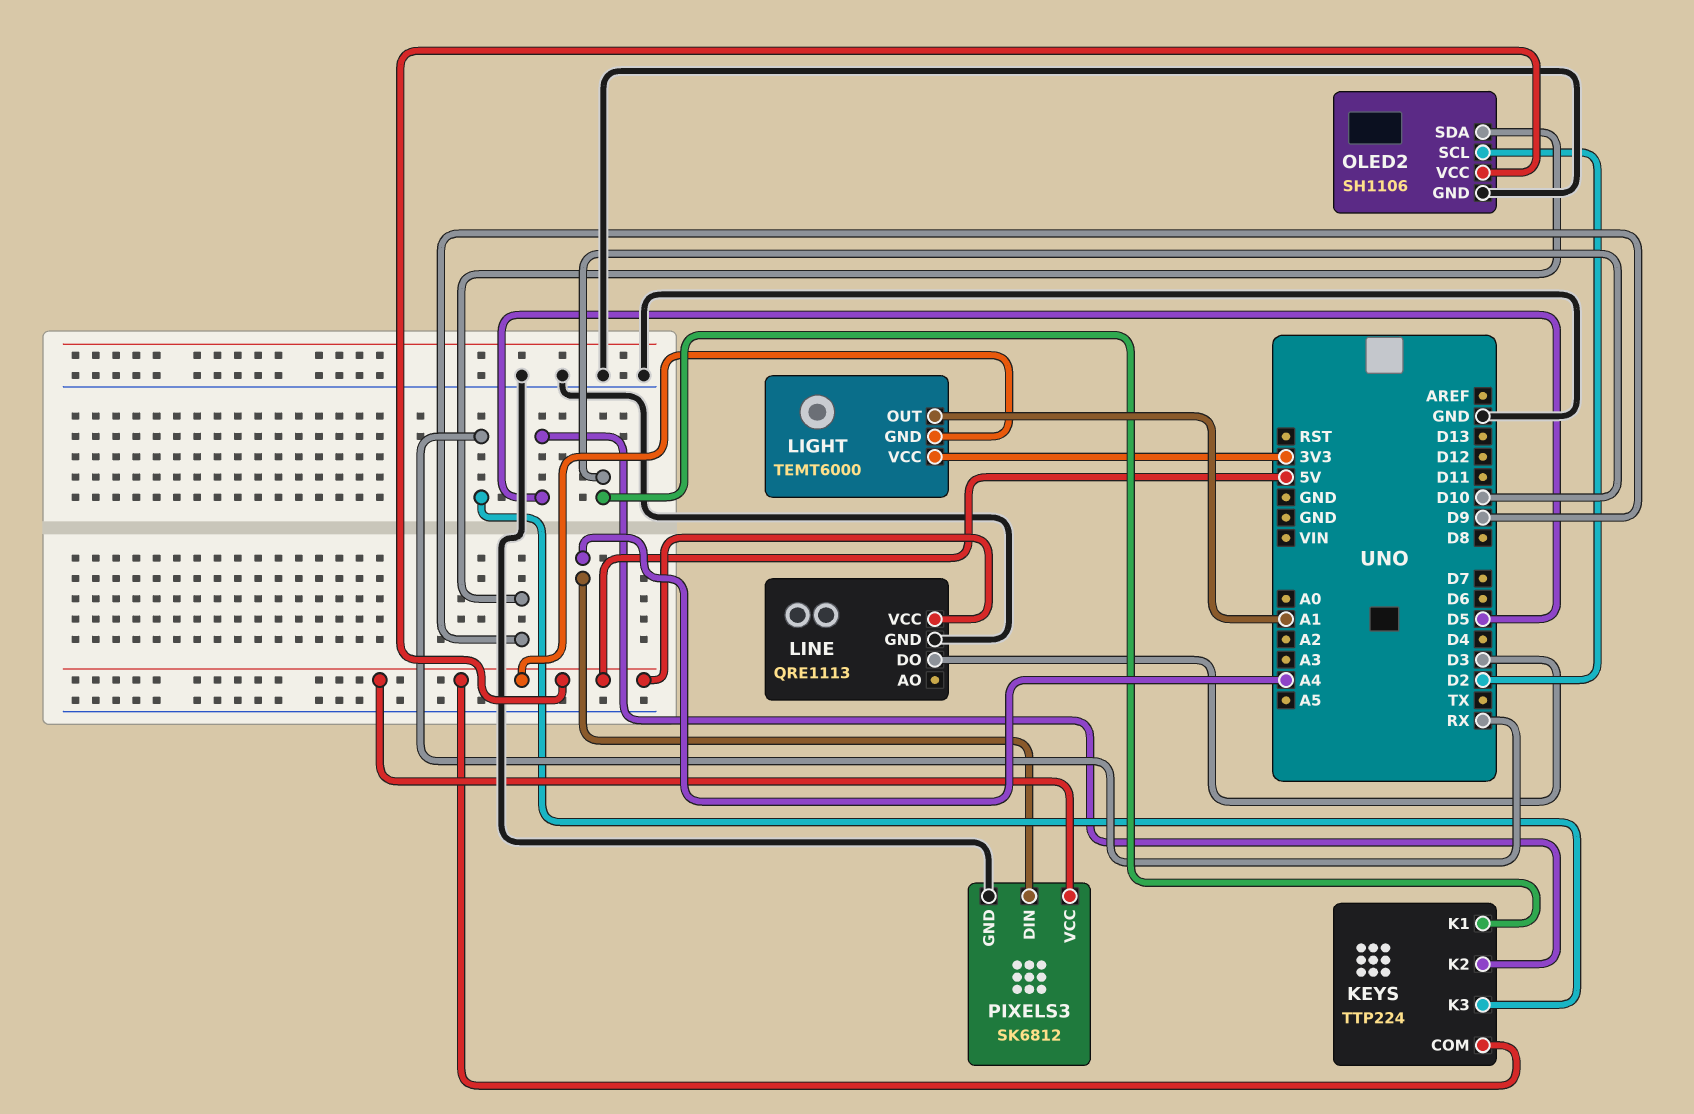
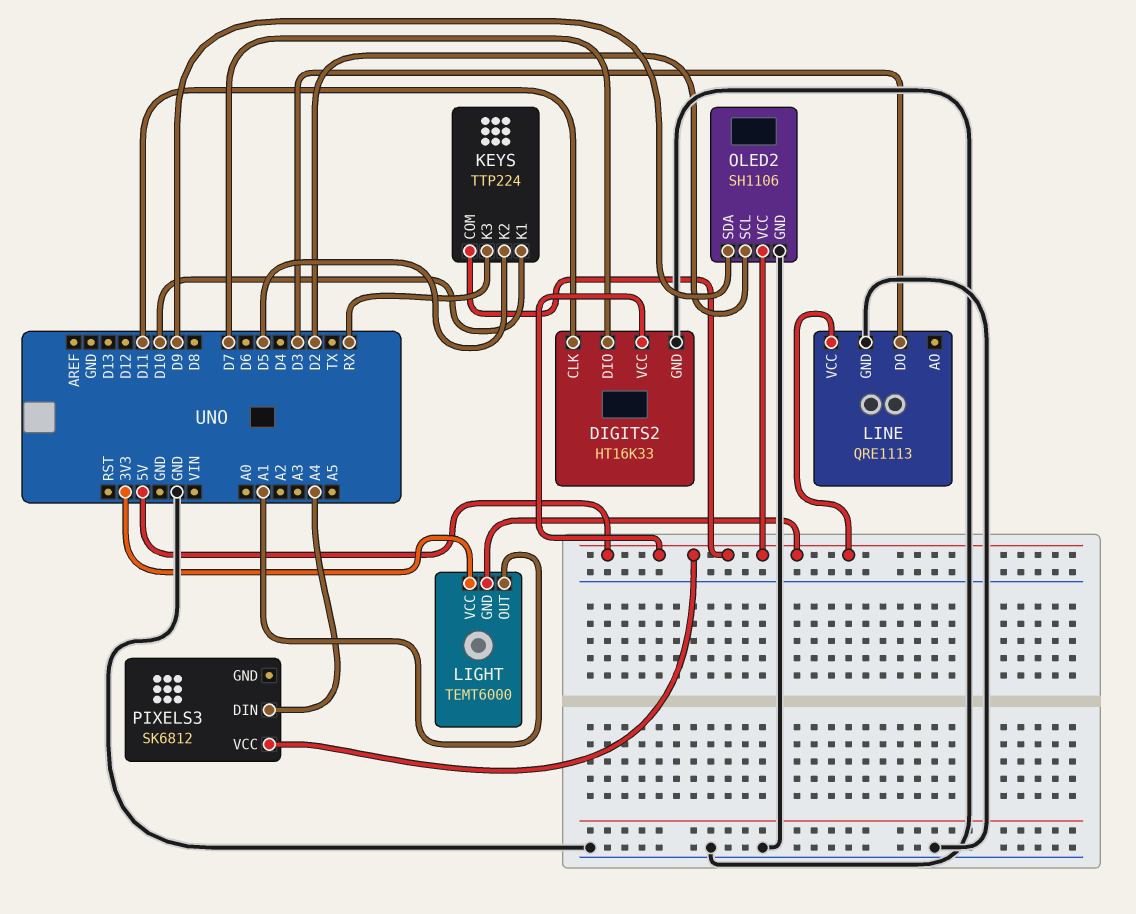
DIGITS2: none -> HT16K33
DIGITS2 pin CLK: none -> D11
DIGITS2 pin DIO: none -> D7
DIGITS2 pin GND: none -> GND
DIGITS2 pin VCC: none -> 5V
PIXELS3 pin GND: GND -> none

